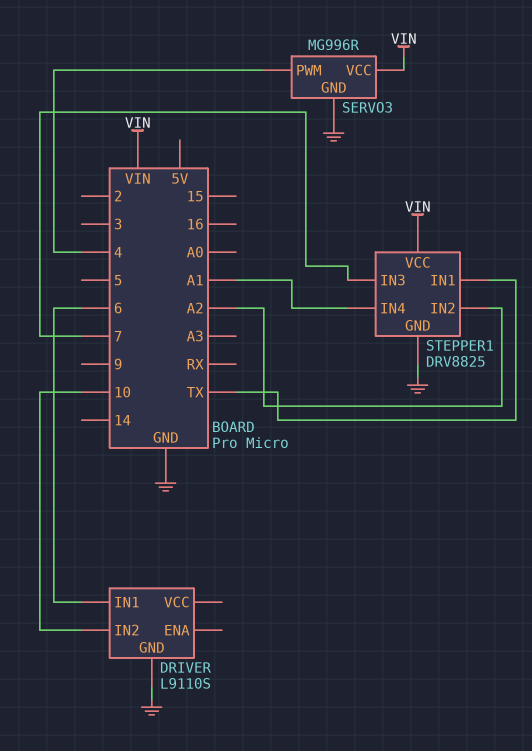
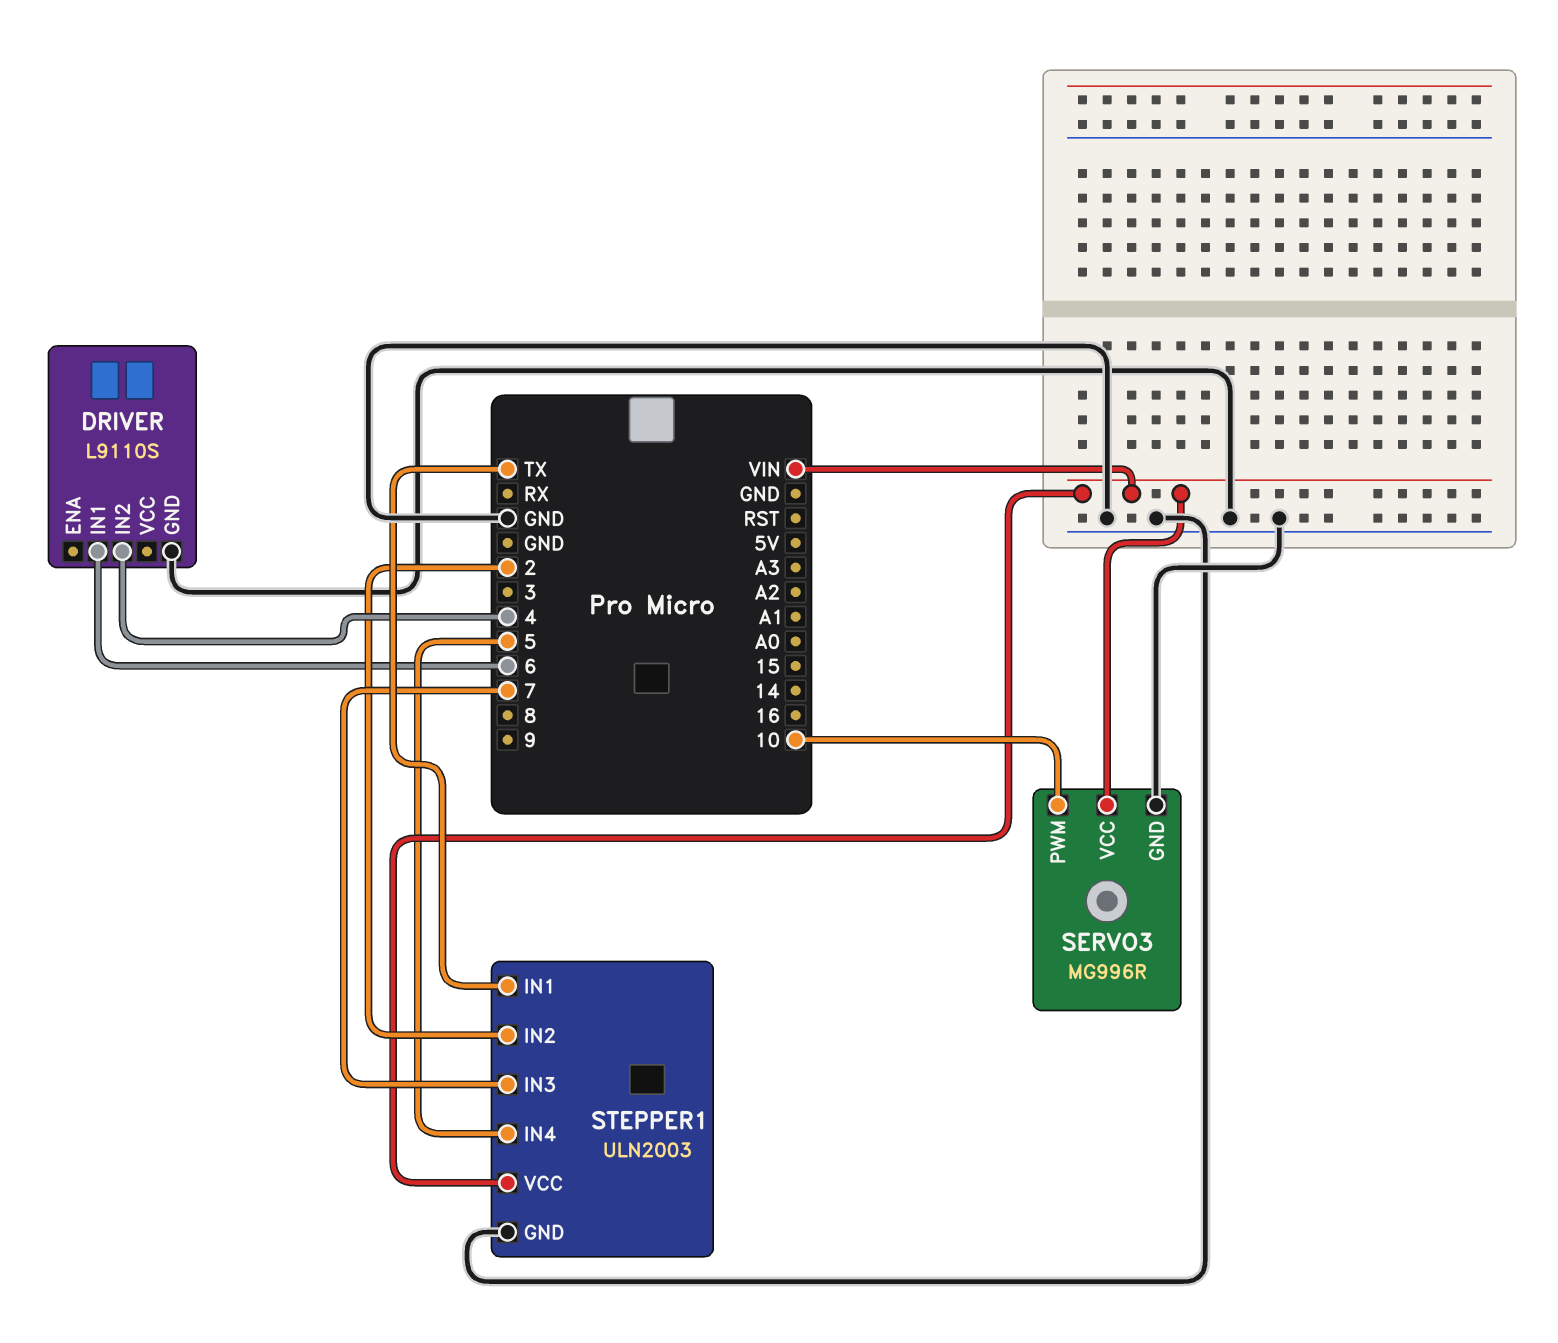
DRIVER pin IN2: 10 -> 4
SERVO3 pin PWM: 4 -> 10
STEPPER1: DRV8825 -> ULN2003
STEPPER1 pin IN2: A2 -> 2
STEPPER1 pin IN4: A1 -> 5

